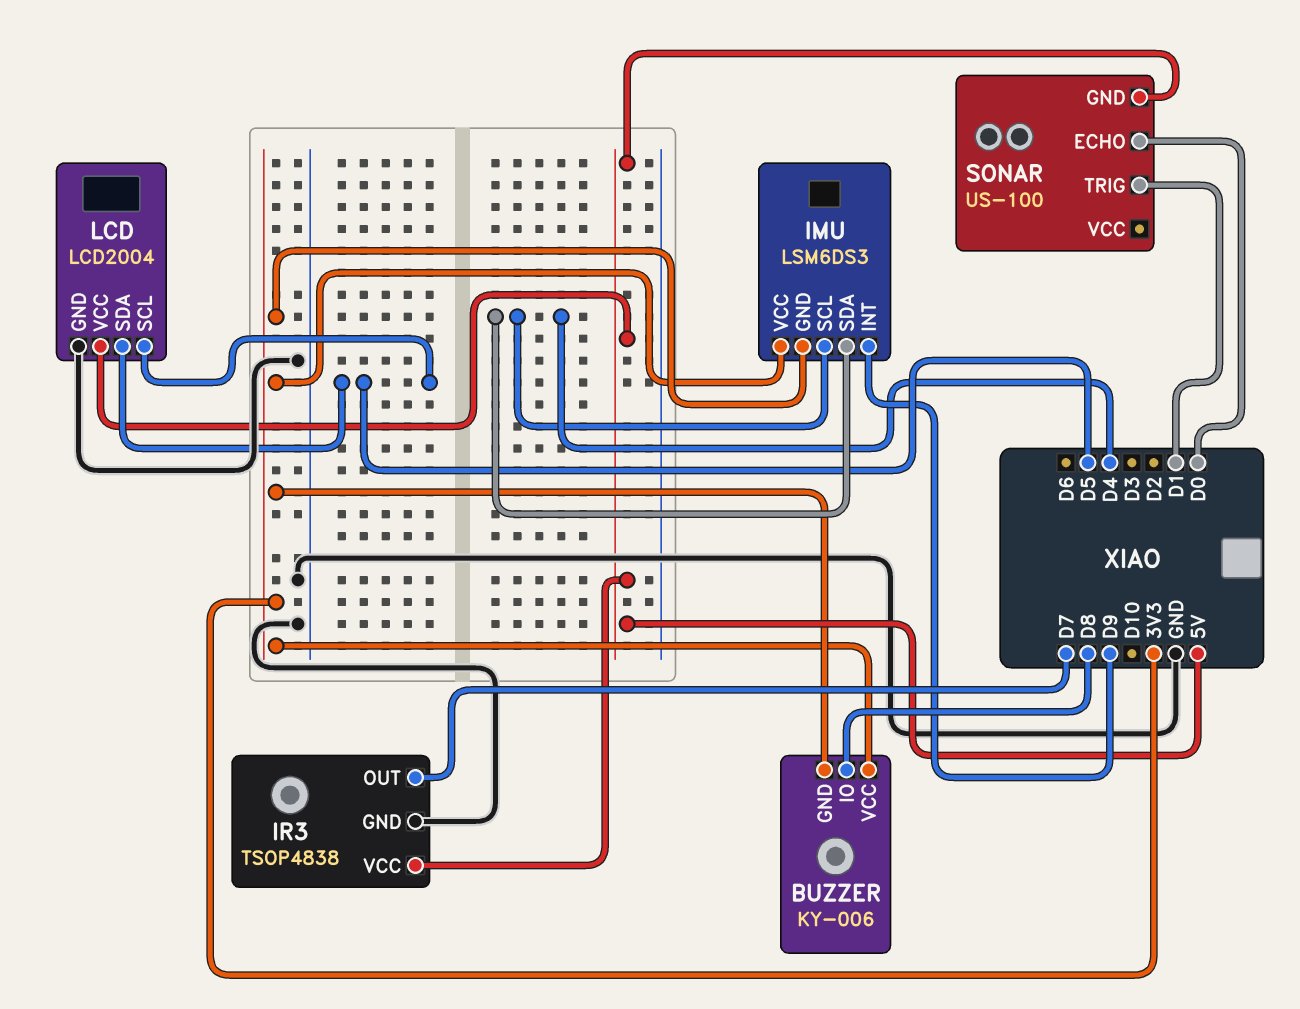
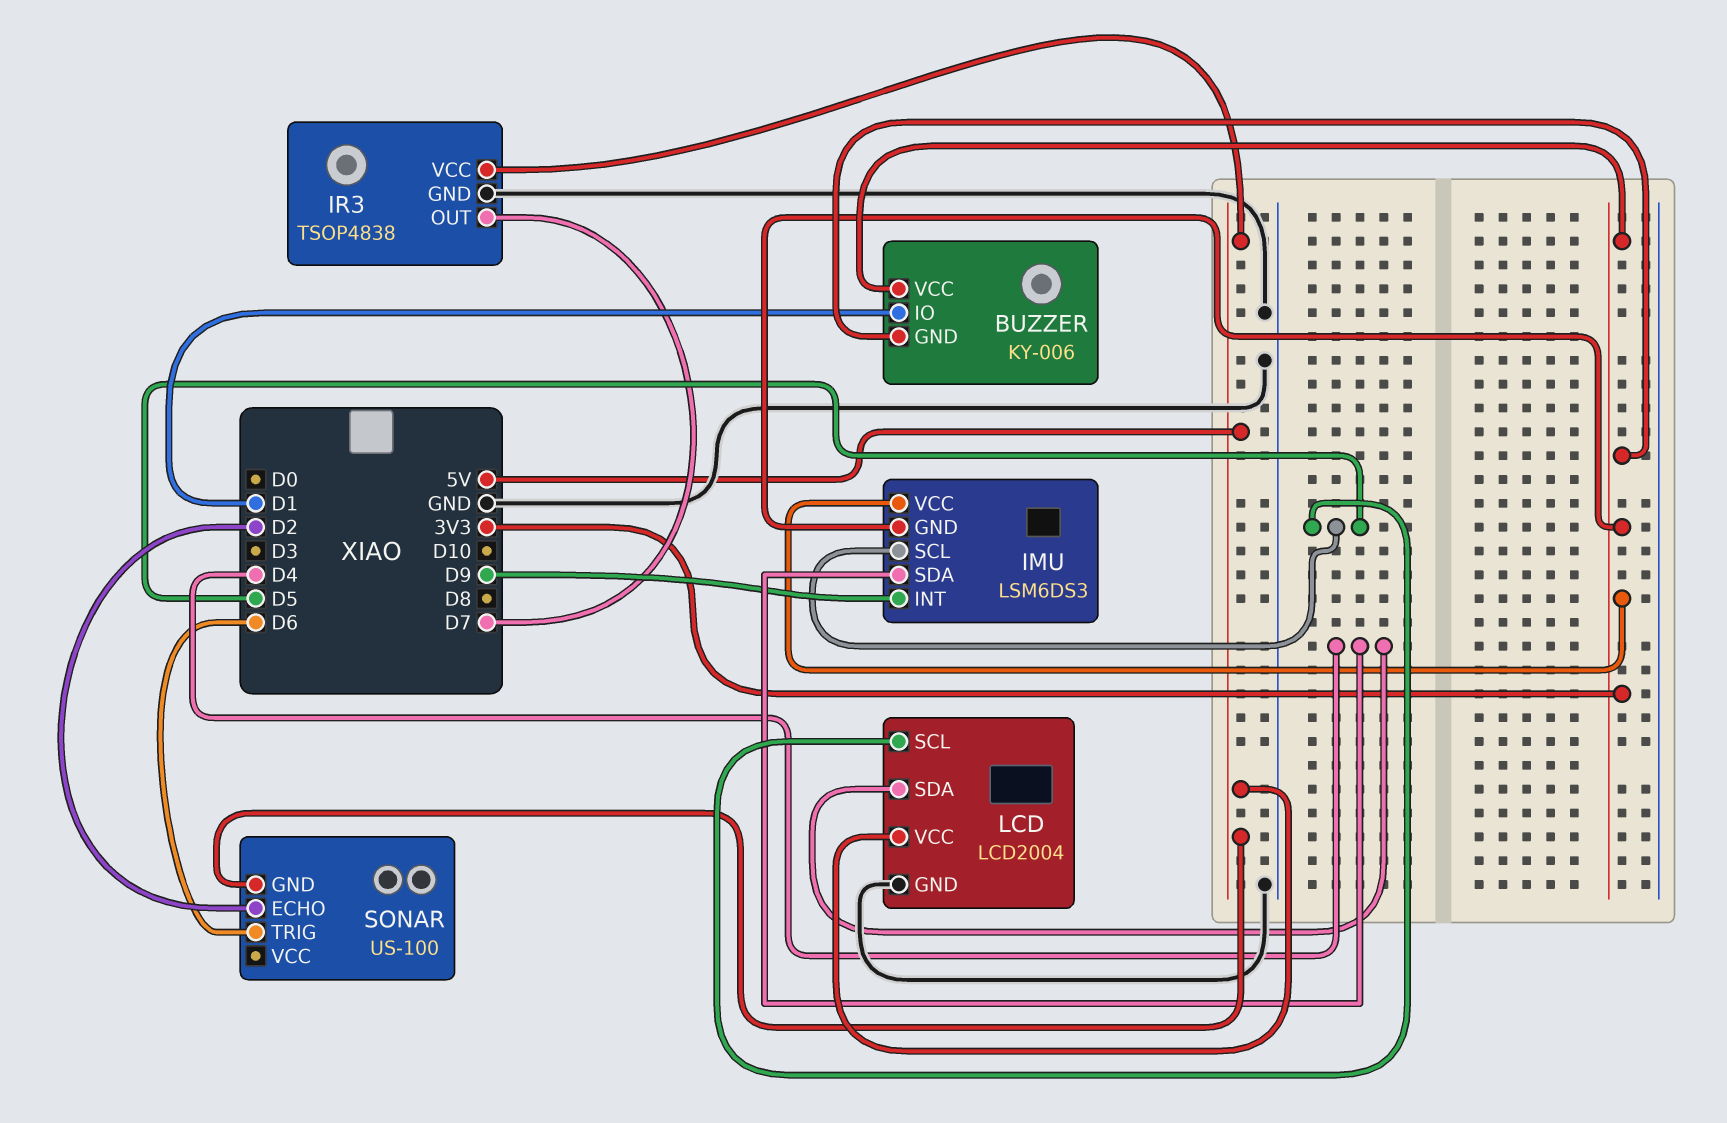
BUZZER pin IO: D8 -> D1
IMU pin SCL: D4 -> D5
LCD pin SDA: D5 -> D4
SONAR pin ECHO: D0 -> D2
SONAR pin TRIG: D1 -> D6

